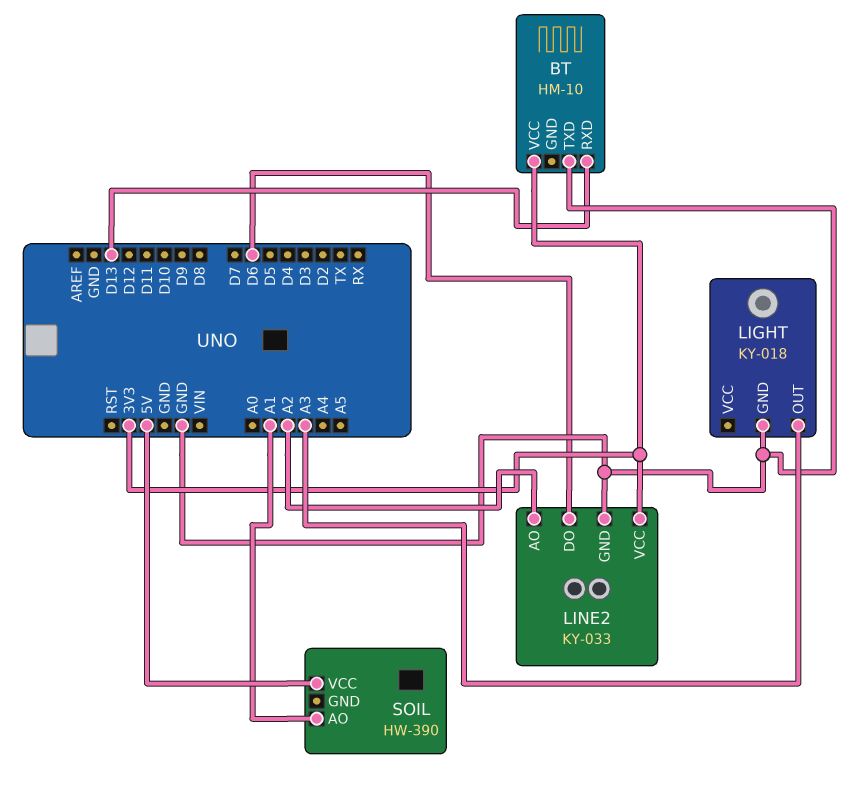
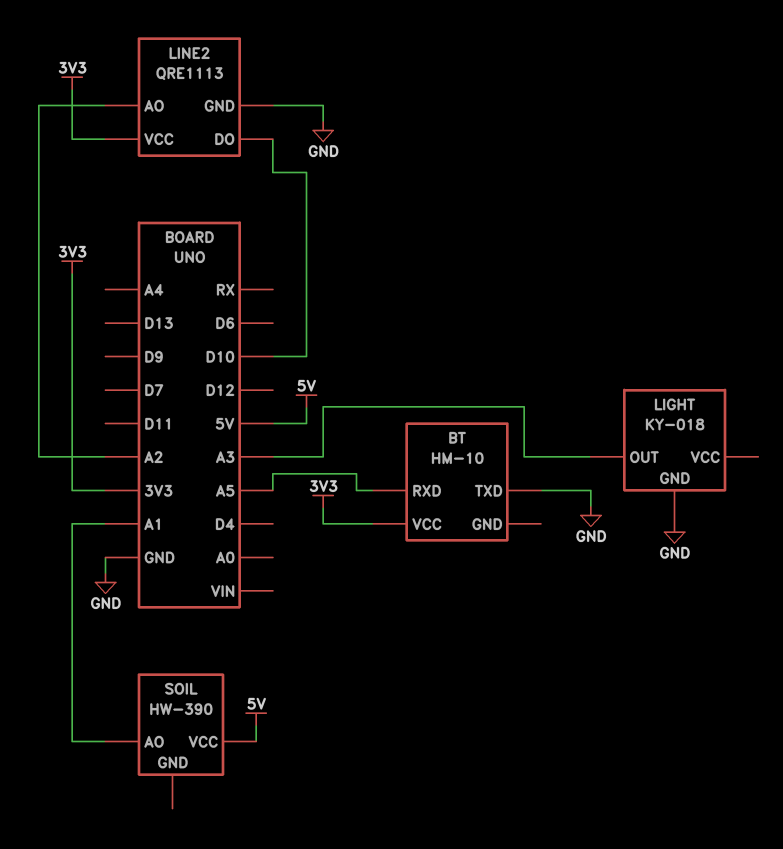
BT pin RXD: D13 -> A5
LINE2: KY-033 -> QRE1113
LINE2 pin DO: D6 -> D10

